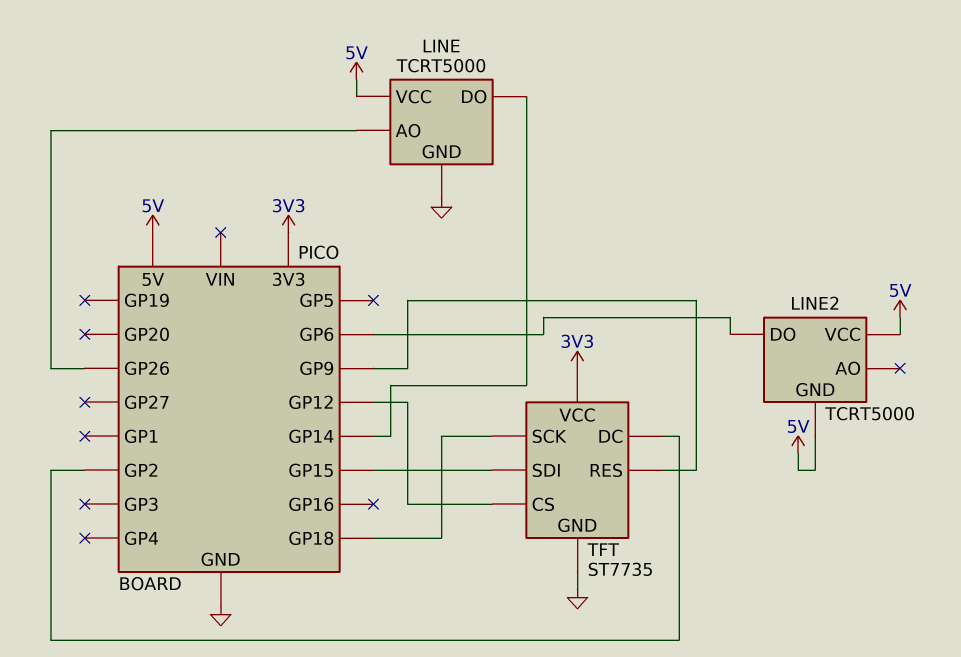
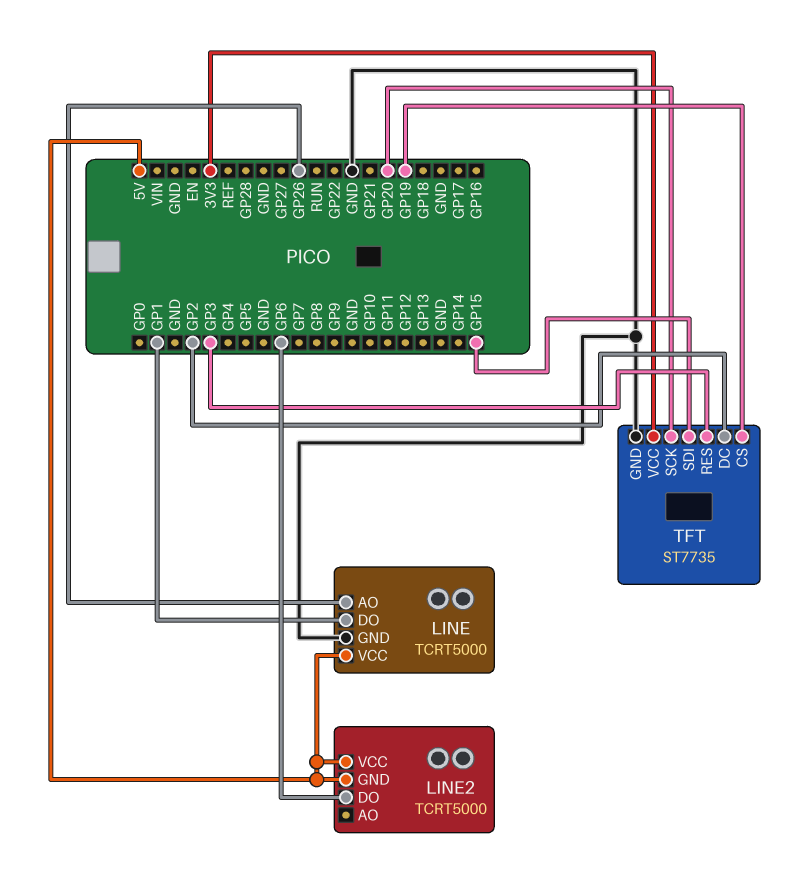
LINE pin DO: GP14 -> GP1
TFT pin CS: GP12 -> GP19
TFT pin RES: GP9 -> GP3
TFT pin SCK: GP18 -> GP20

